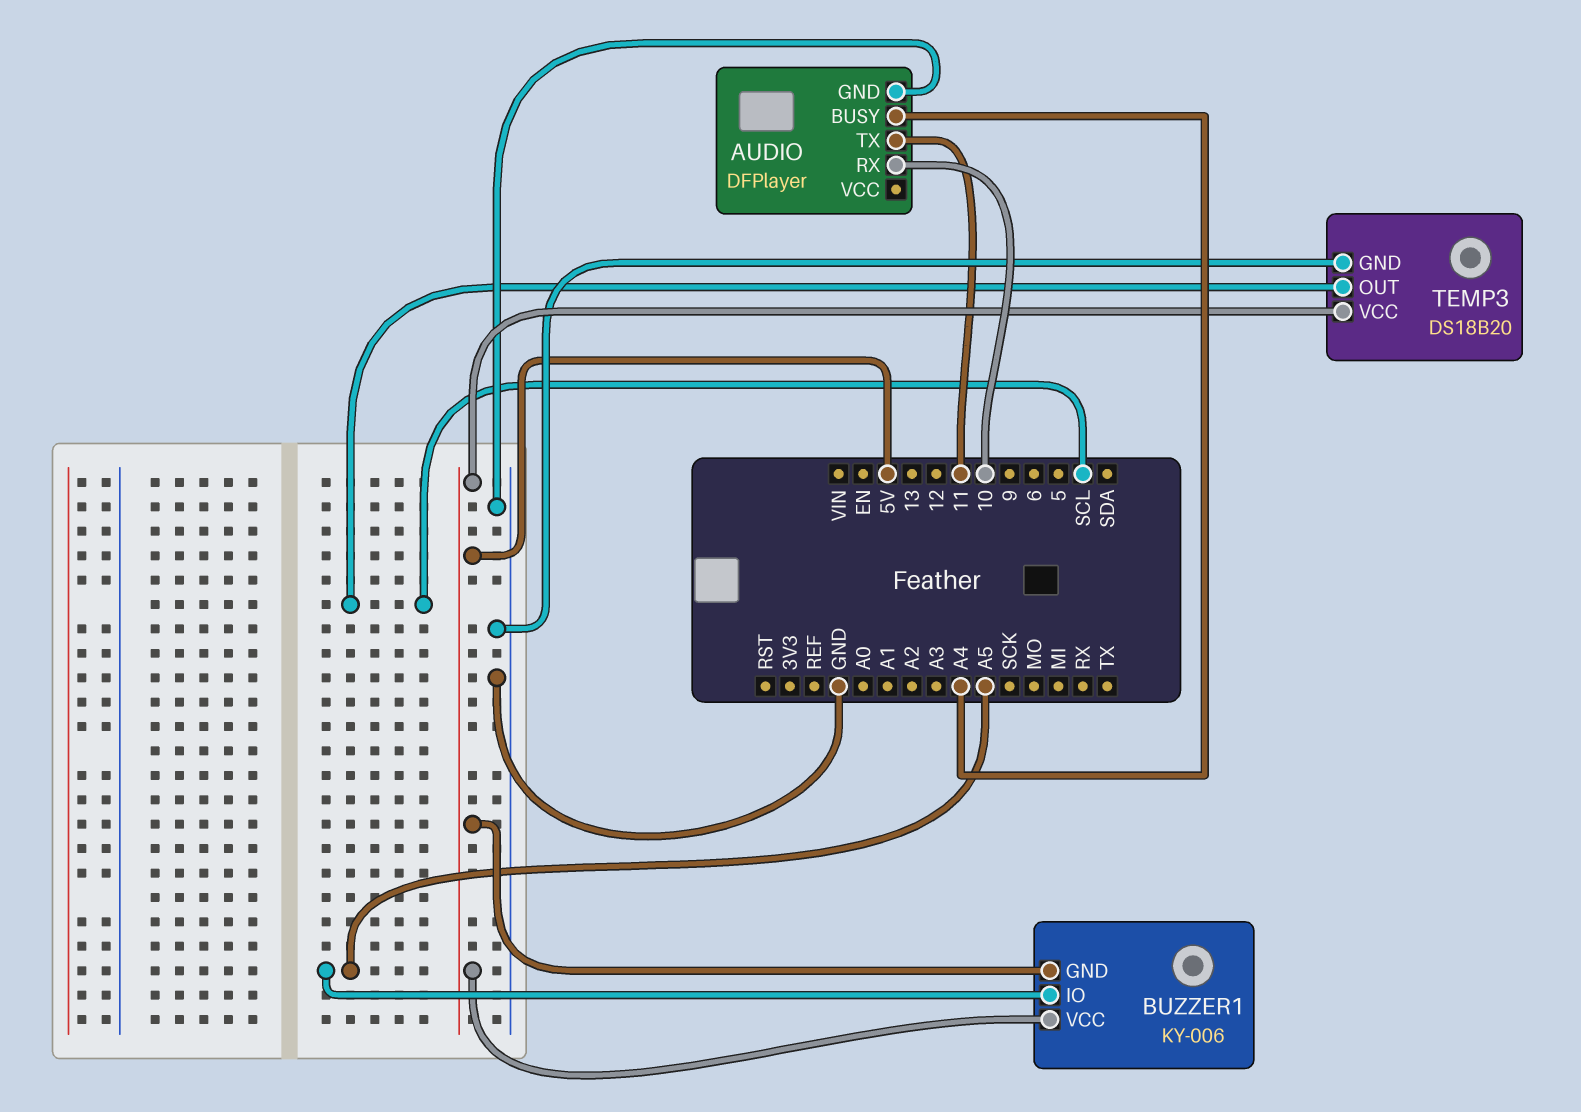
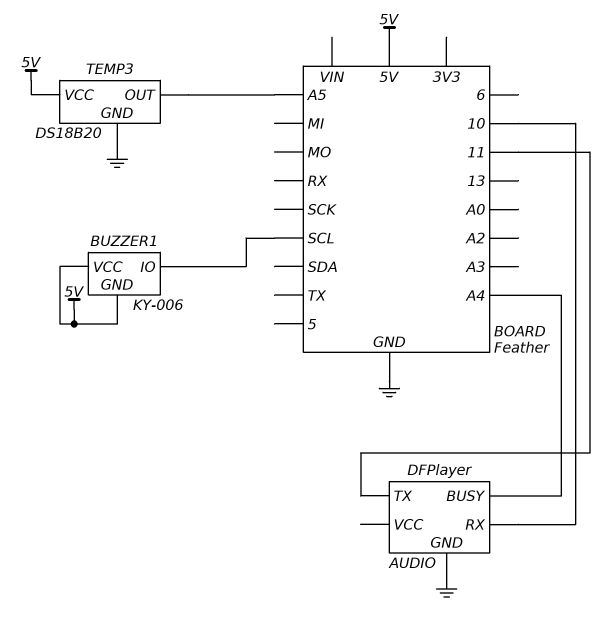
BUZZER1 pin IO: A5 -> SCL
TEMP3 pin OUT: SCL -> A5

